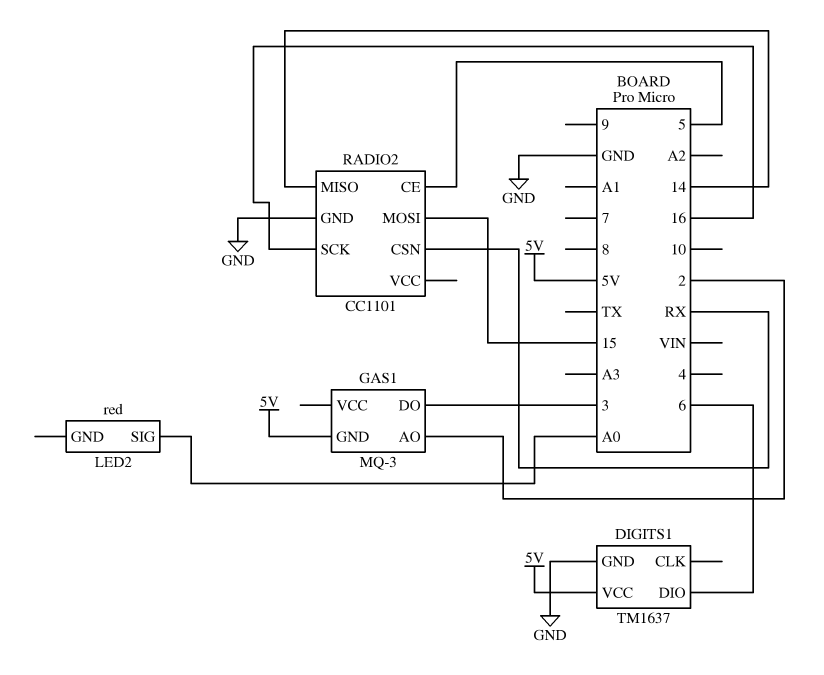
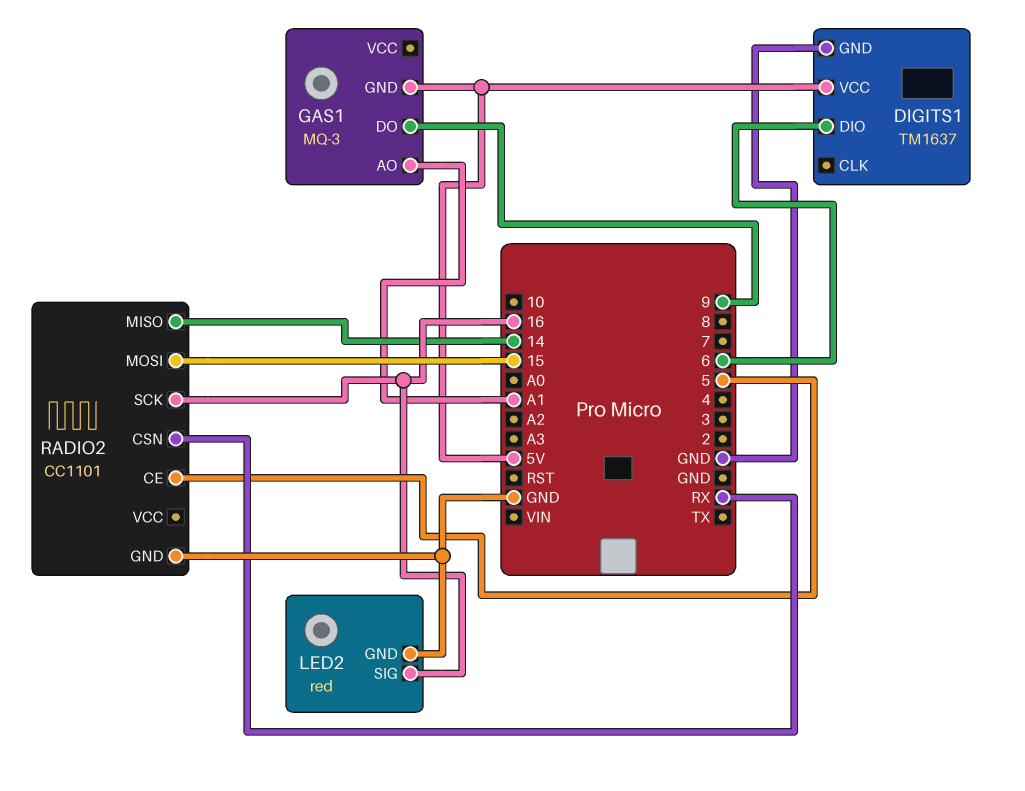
GAS1 pin AO: 2 -> A1
GAS1 pin DO: 3 -> 9
LED2 pin GND: none -> GND
LED2 pin SIG: A0 -> 16

